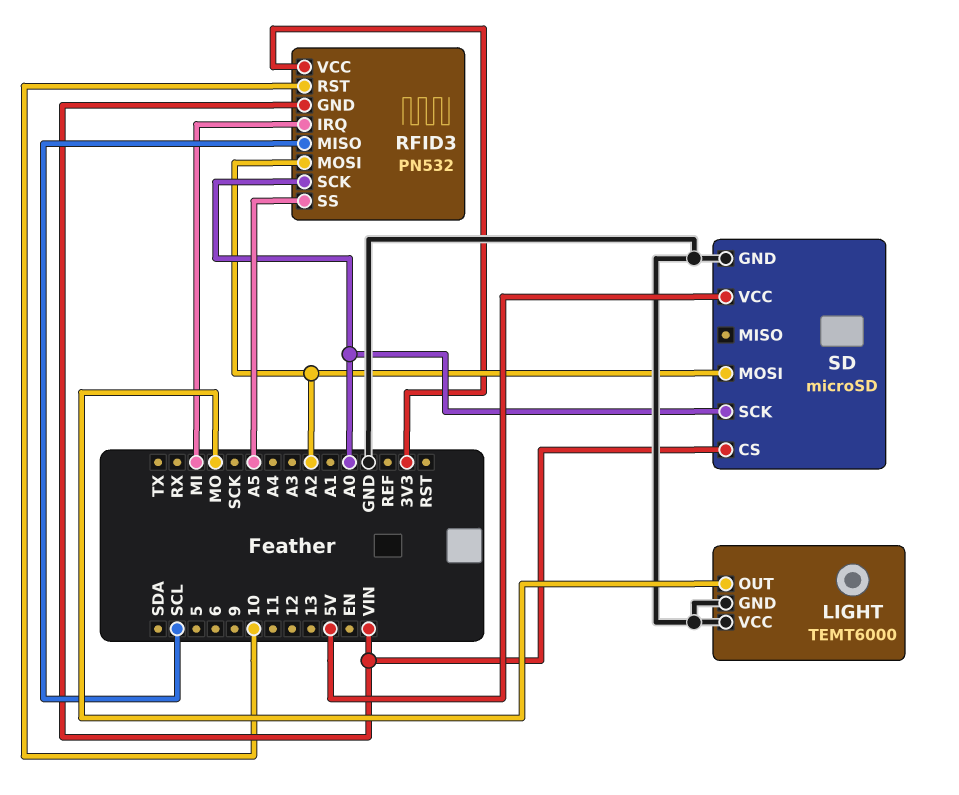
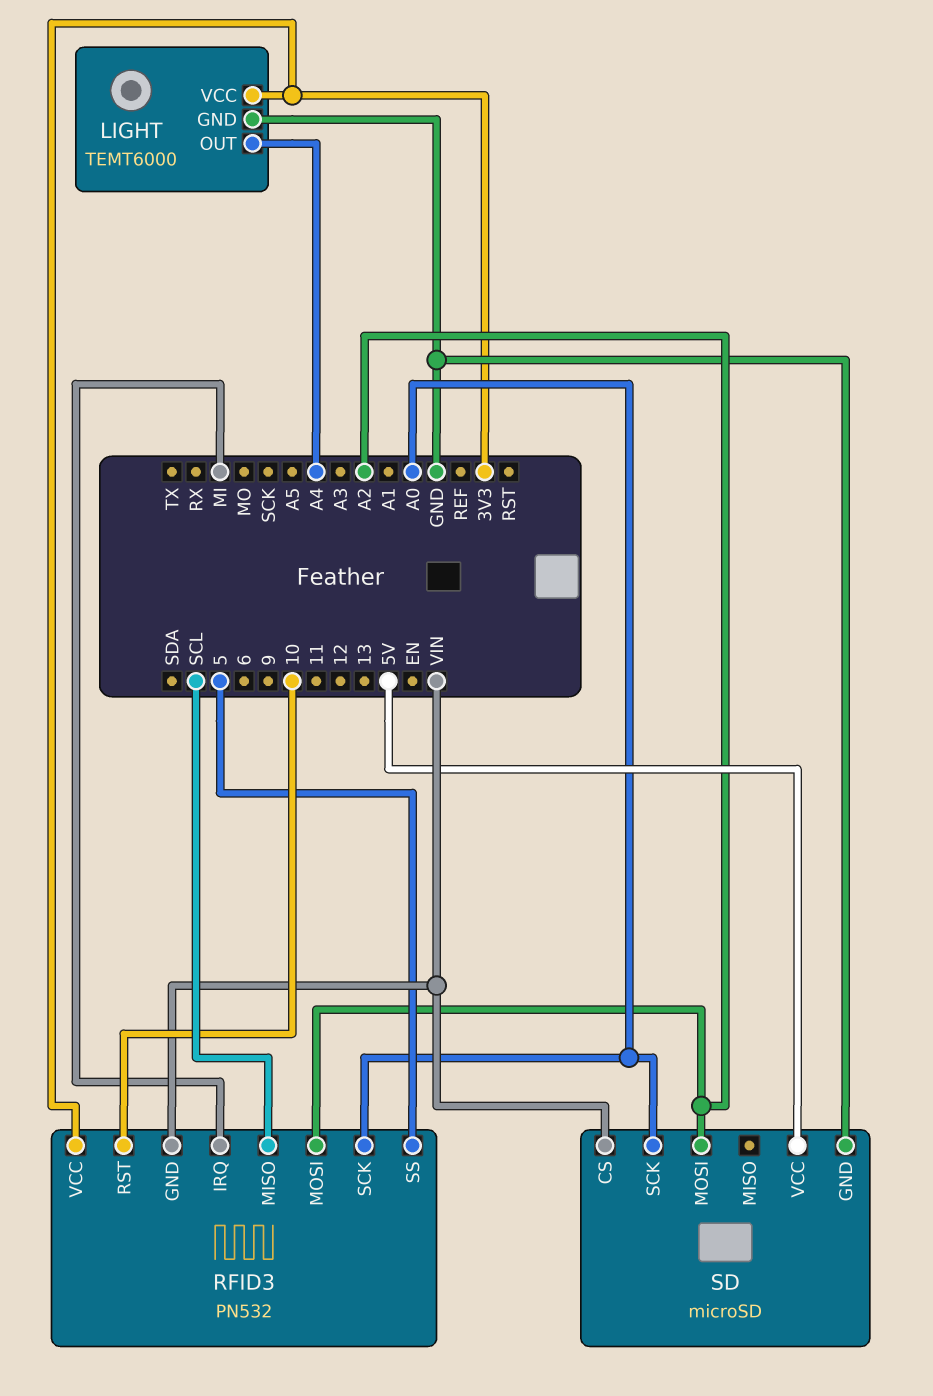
LIGHT pin OUT: MO -> A4
LIGHT pin VCC: GND -> 3V3
RFID3 pin SS: A5 -> 5

